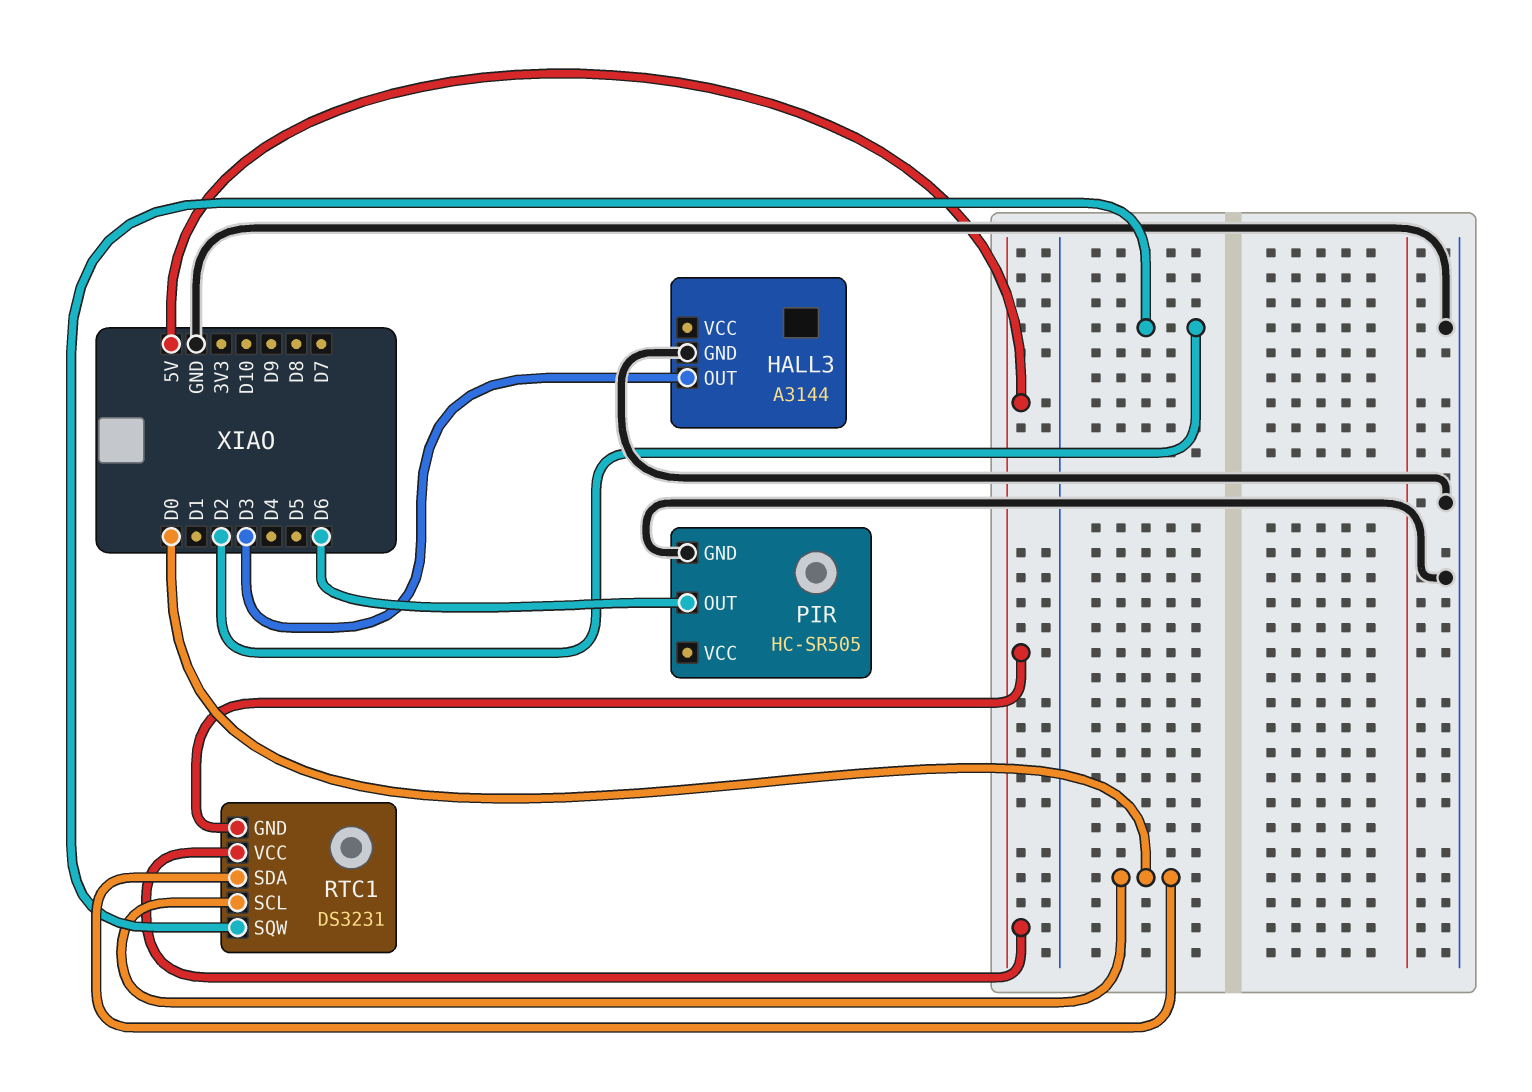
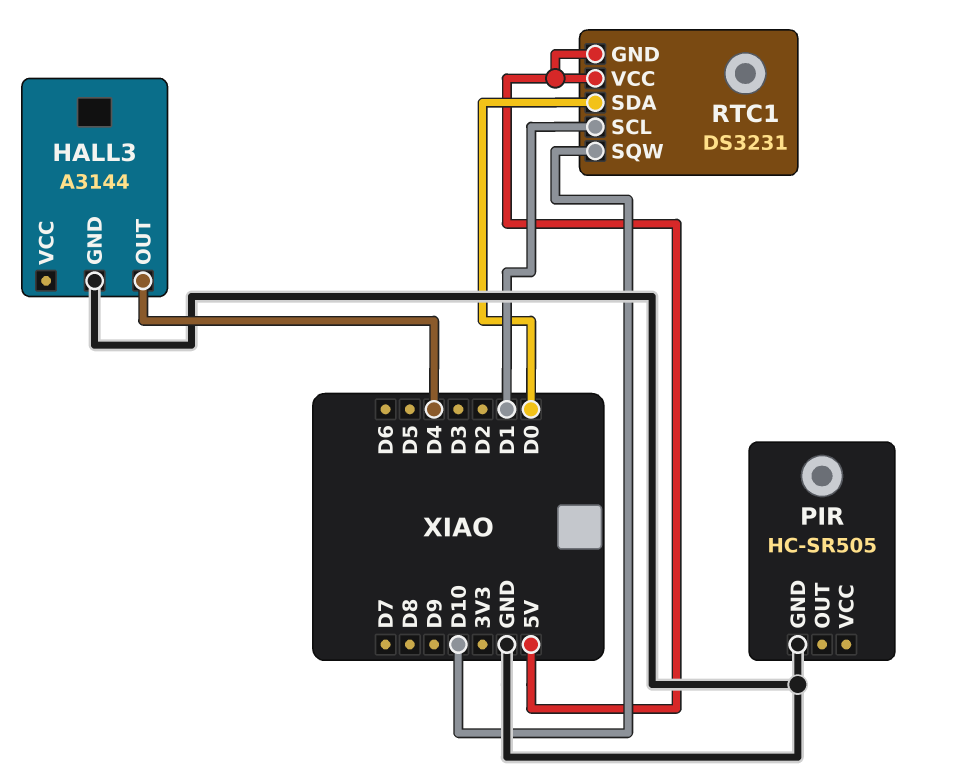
HALL3 pin OUT: D3 -> D4
PIR pin OUT: D6 -> none
RTC1 pin SCL: D0 -> D1
RTC1 pin SQW: D2 -> D10

